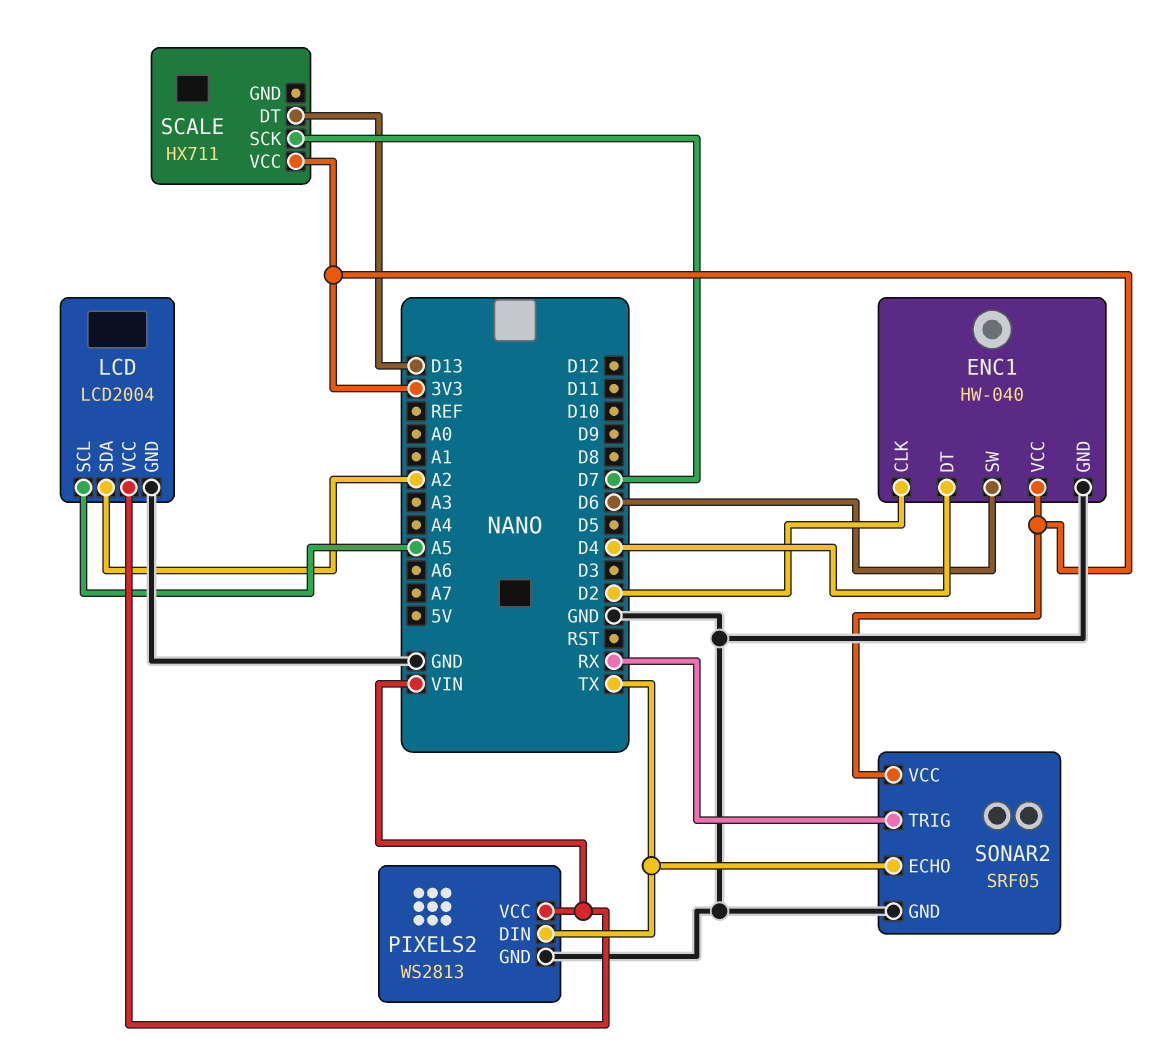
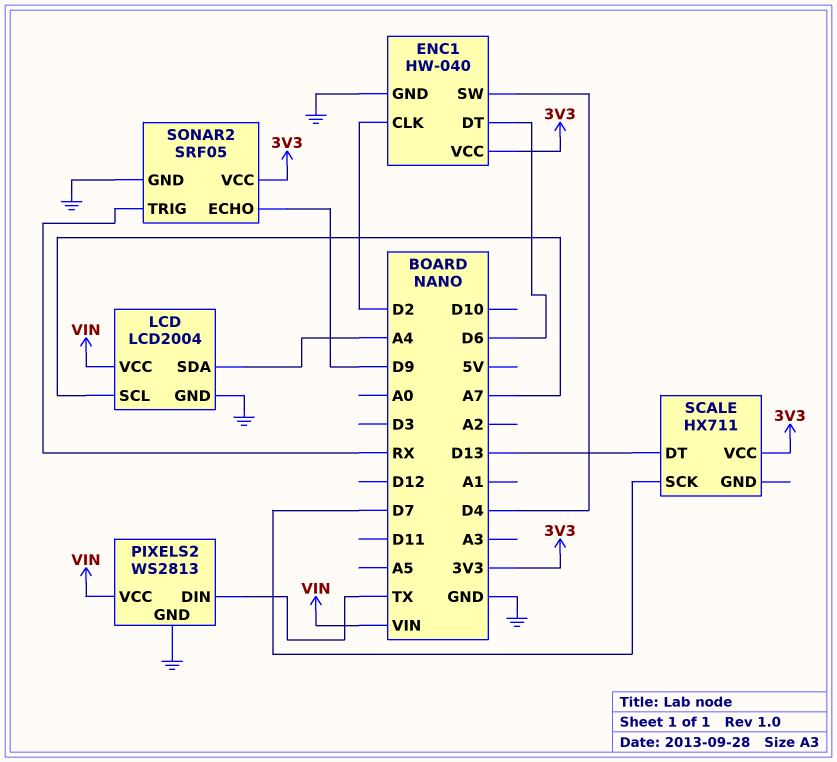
ENC1 pin DT: D4 -> D6
ENC1 pin SW: D6 -> D4
LCD pin SCL: A5 -> A7
LCD pin SDA: A2 -> A4
SONAR2 pin ECHO: TX -> D9

